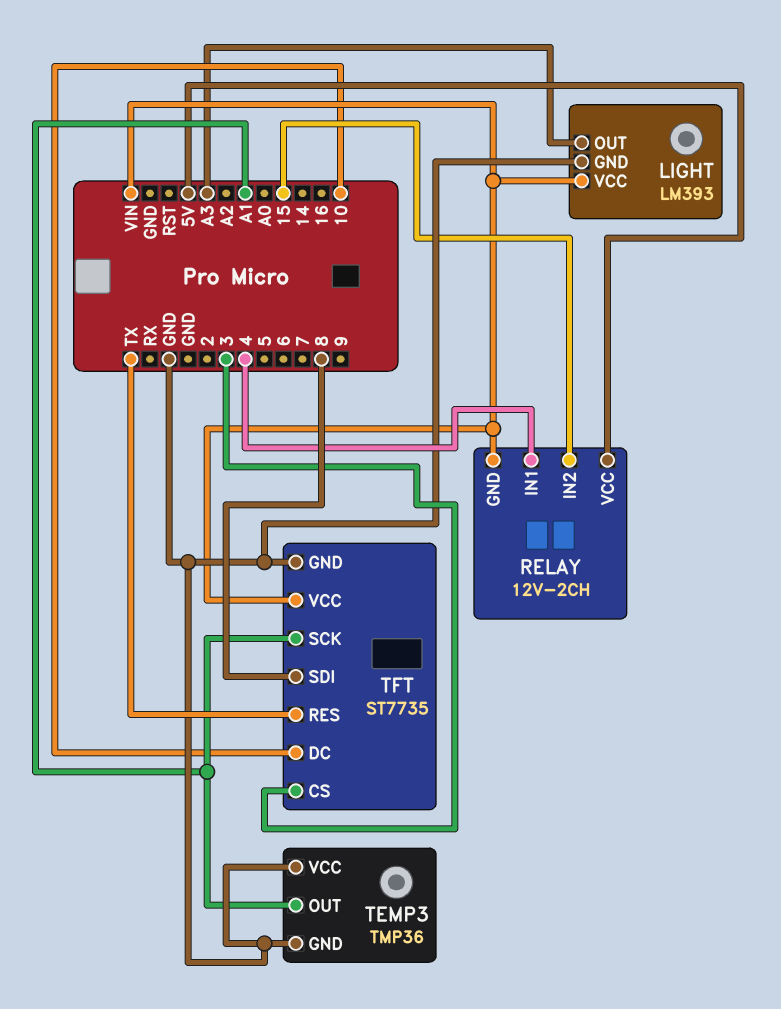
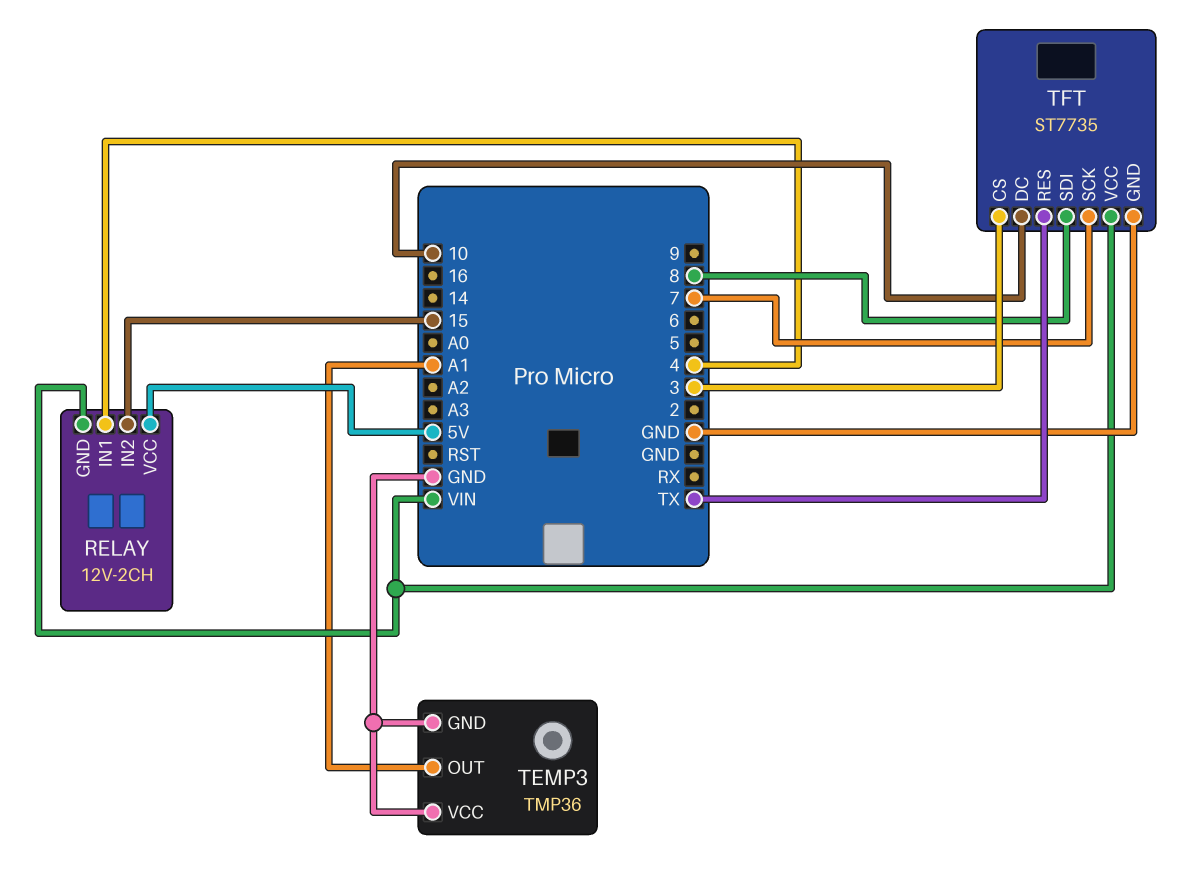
LIGHT: LM393 -> none
LIGHT pin GND: GND -> none
LIGHT pin OUT: A3 -> none
LIGHT pin VCC: VIN -> none
TFT pin SCK: A1 -> 7

